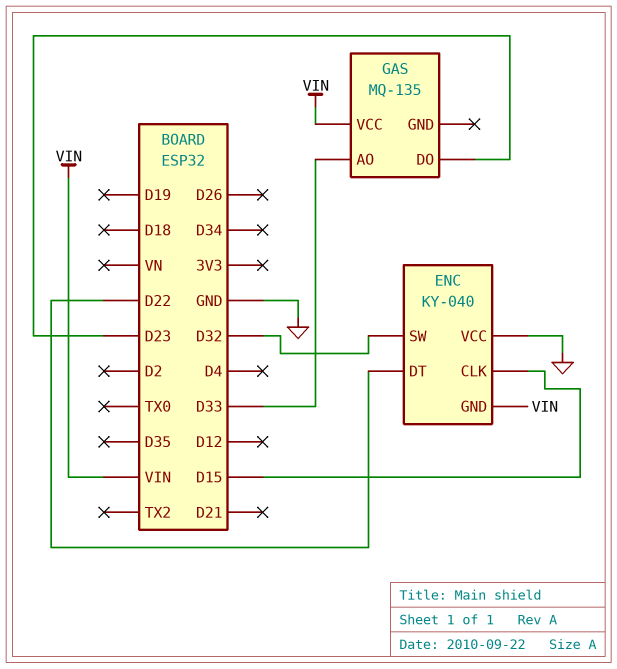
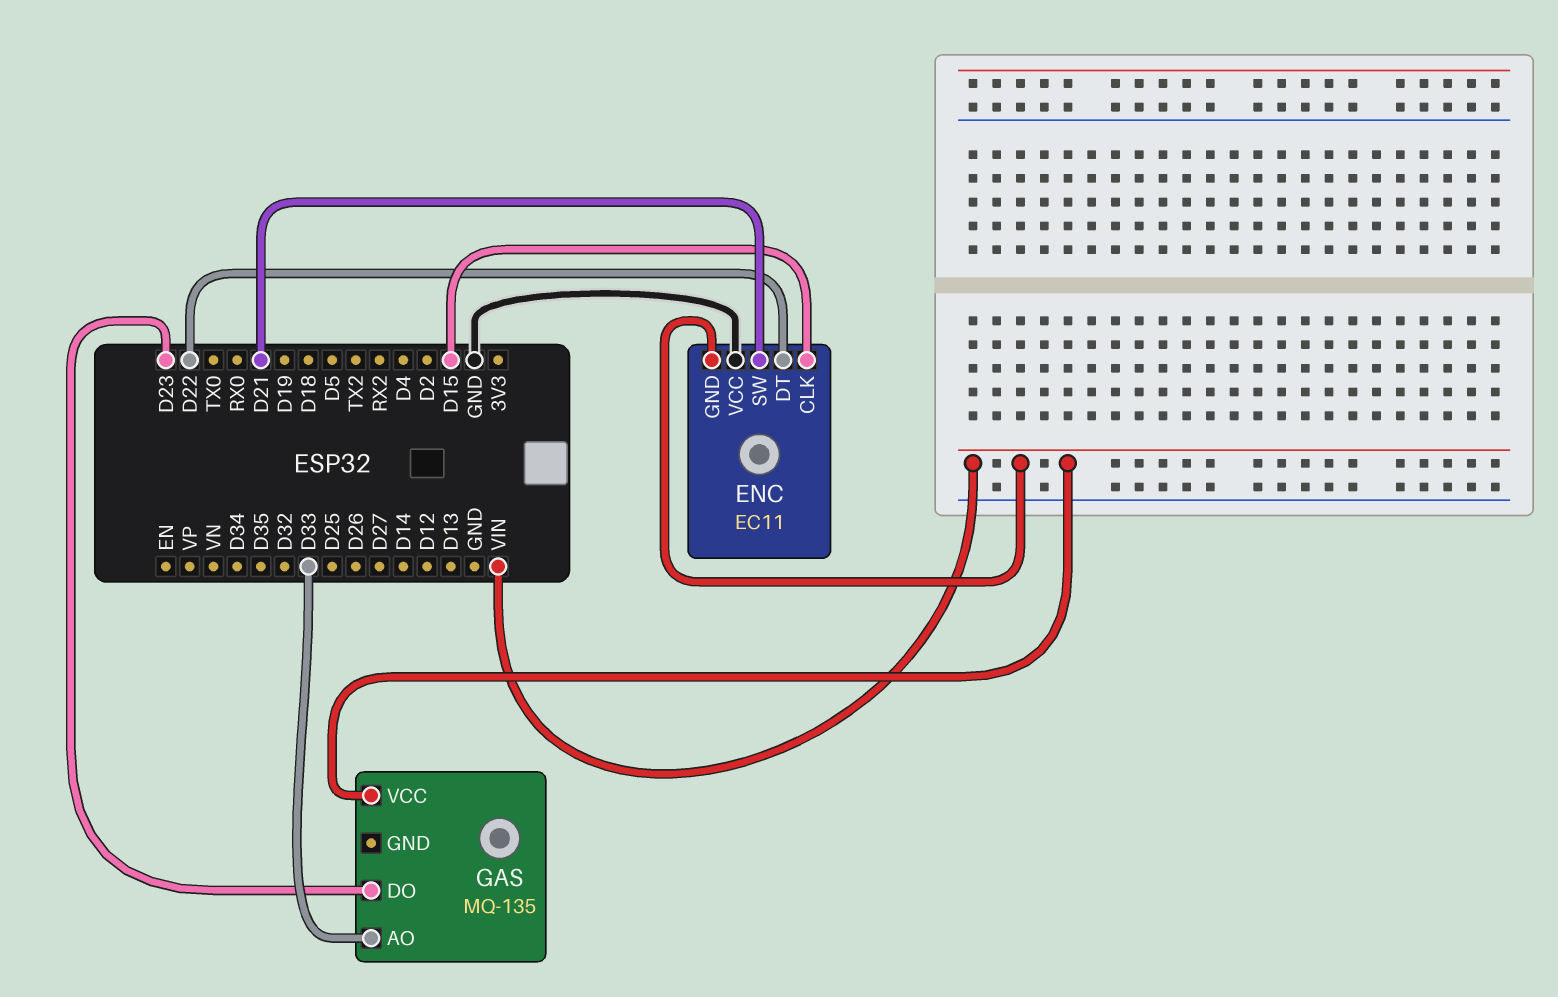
ENC: KY-040 -> EC11
ENC pin SW: D32 -> D21

